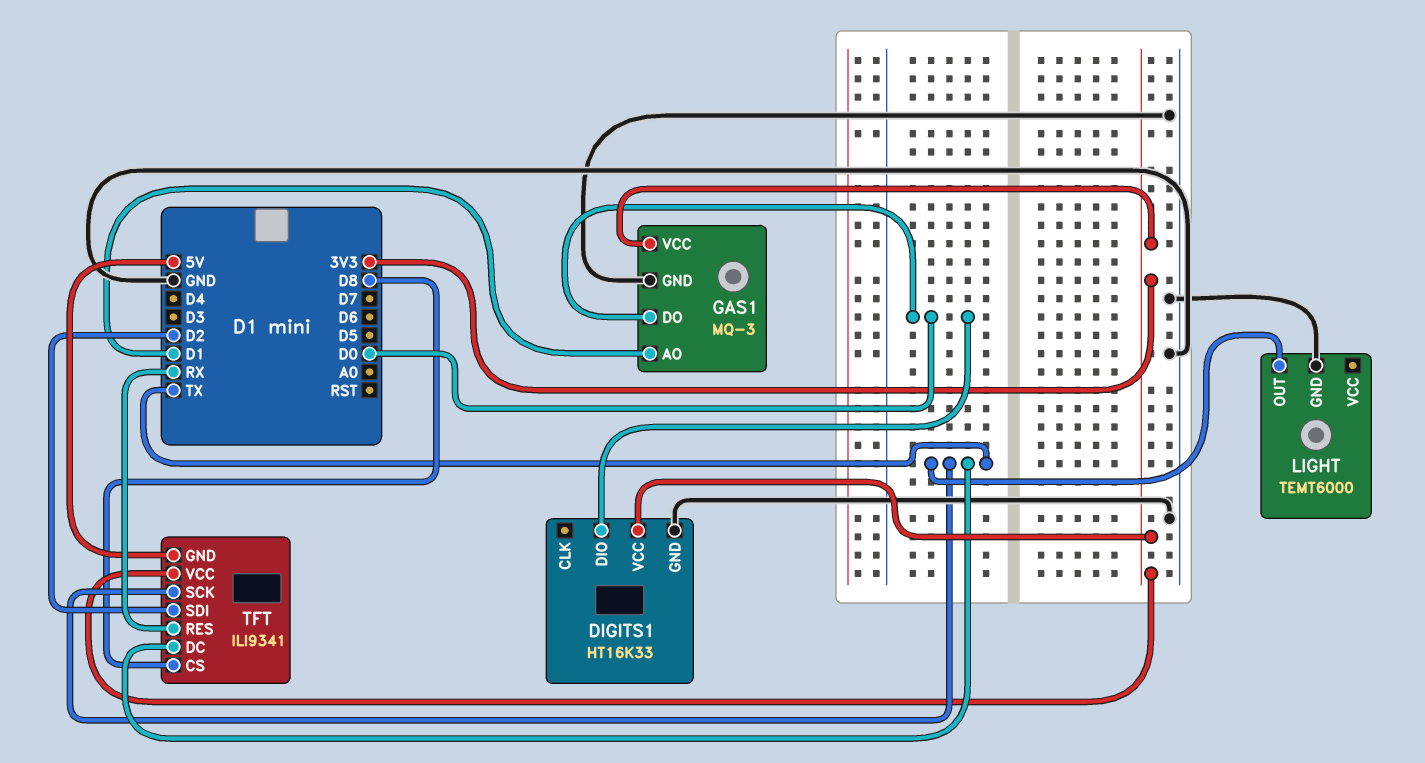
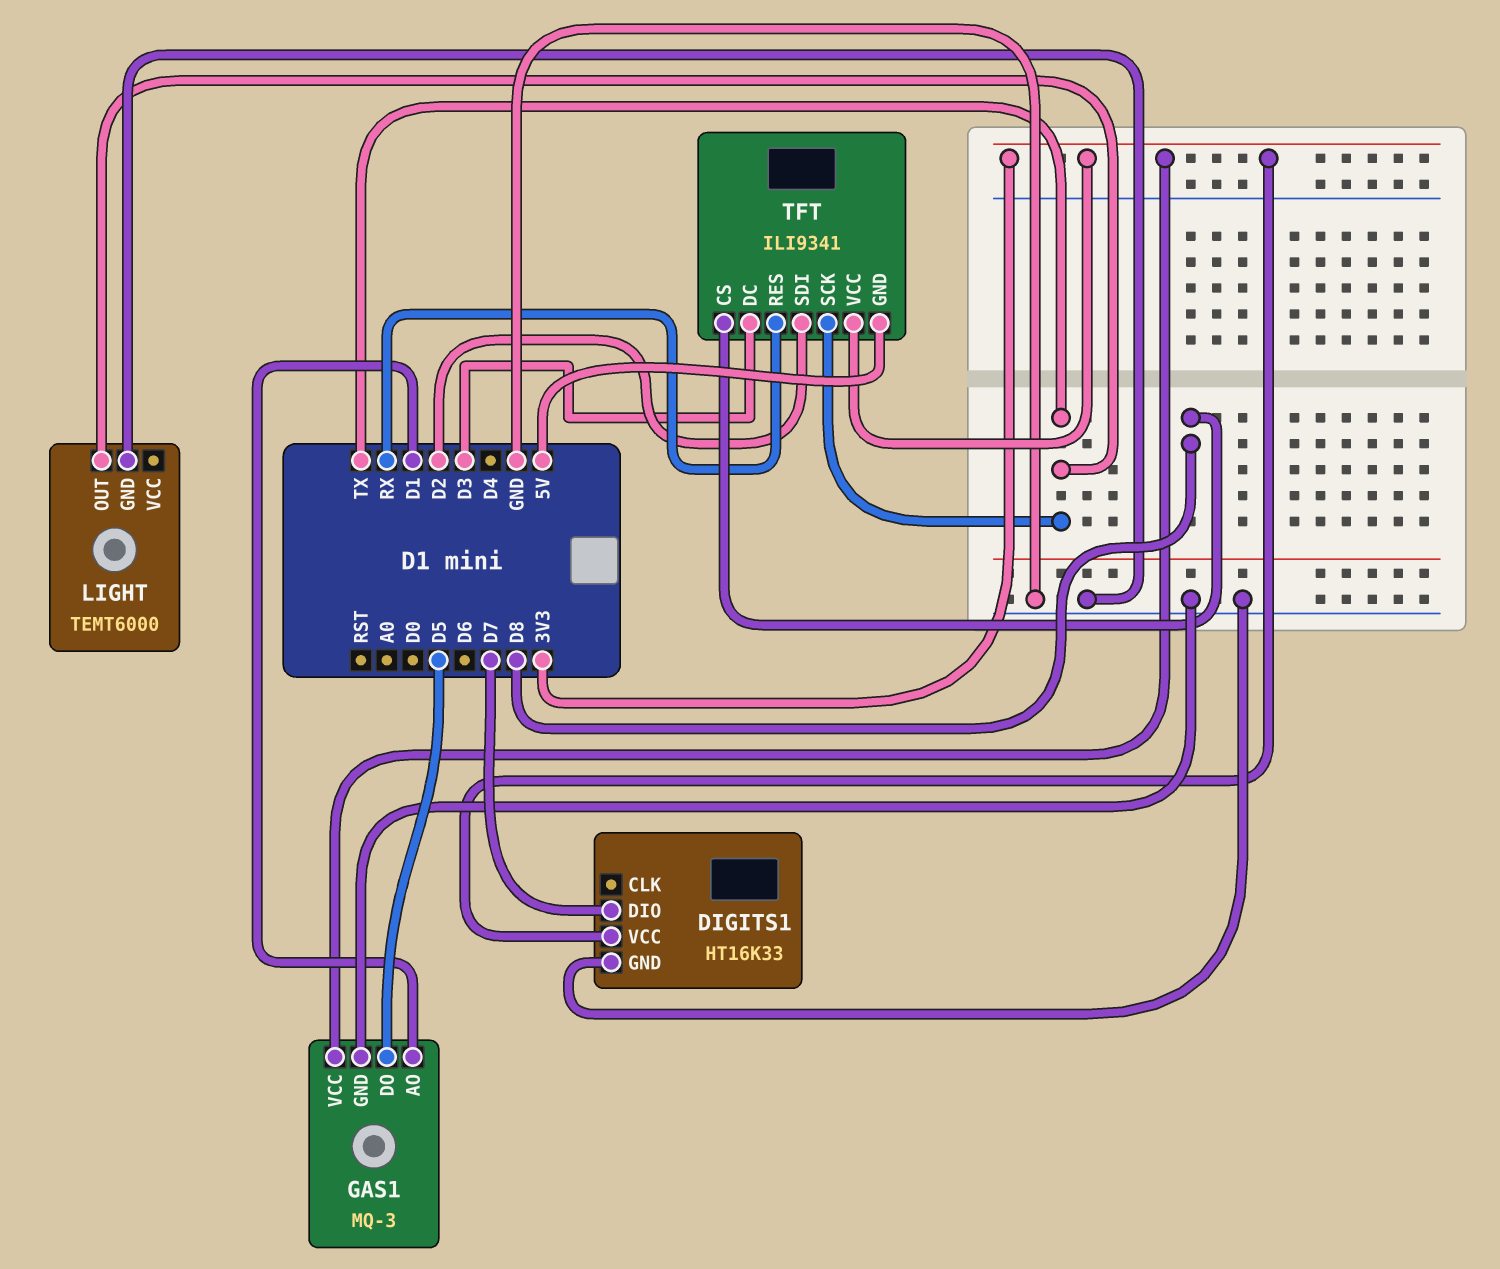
DIGITS1 pin DIO: D0 -> D7
GAS1 pin DO: D0 -> D5
TFT pin DC: TX -> D3

